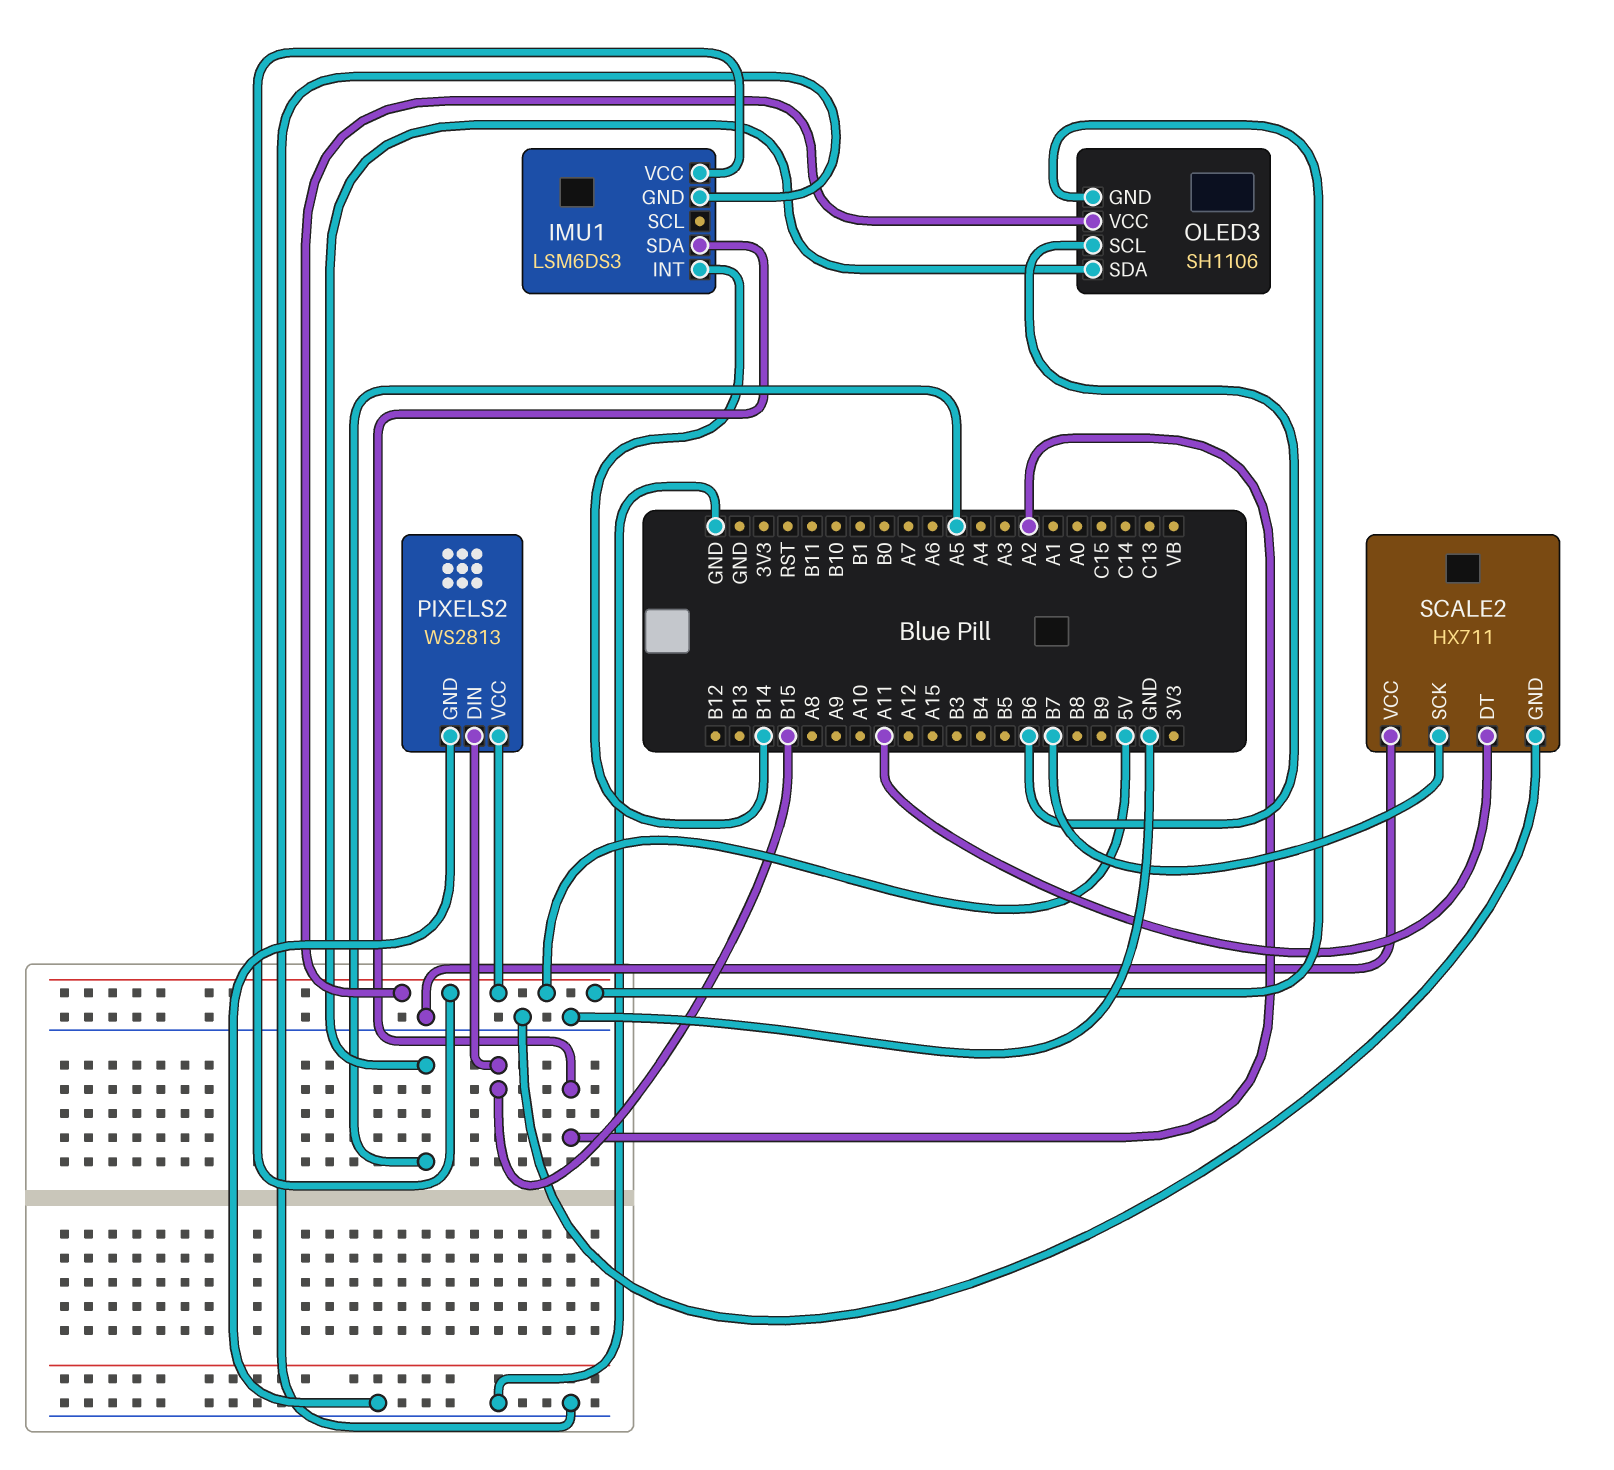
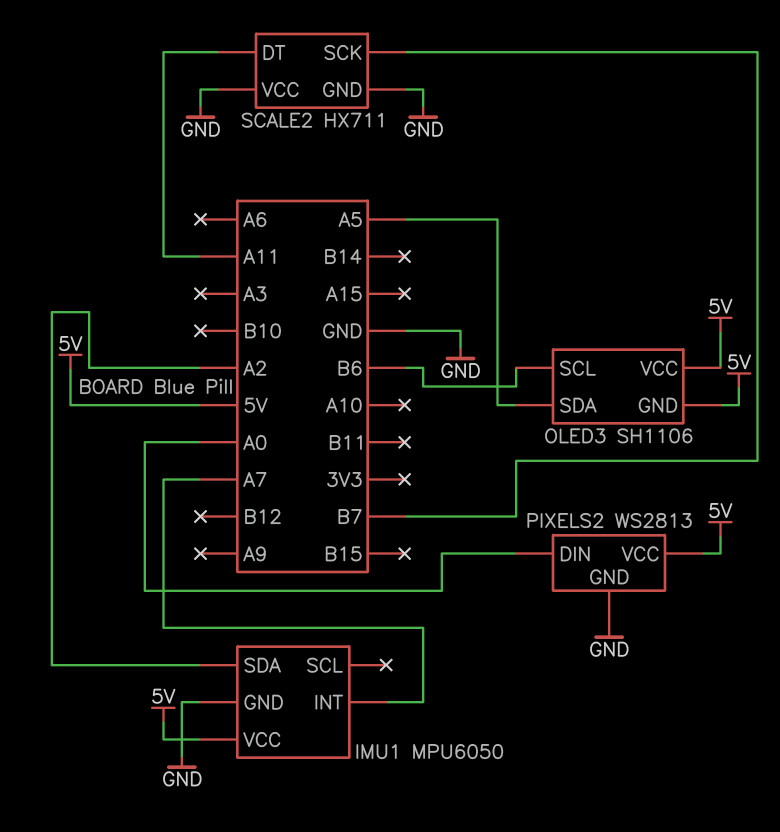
IMU1: LSM6DS3 -> MPU6050
IMU1 pin INT: B14 -> A7
PIXELS2 pin DIN: B15 -> A0

